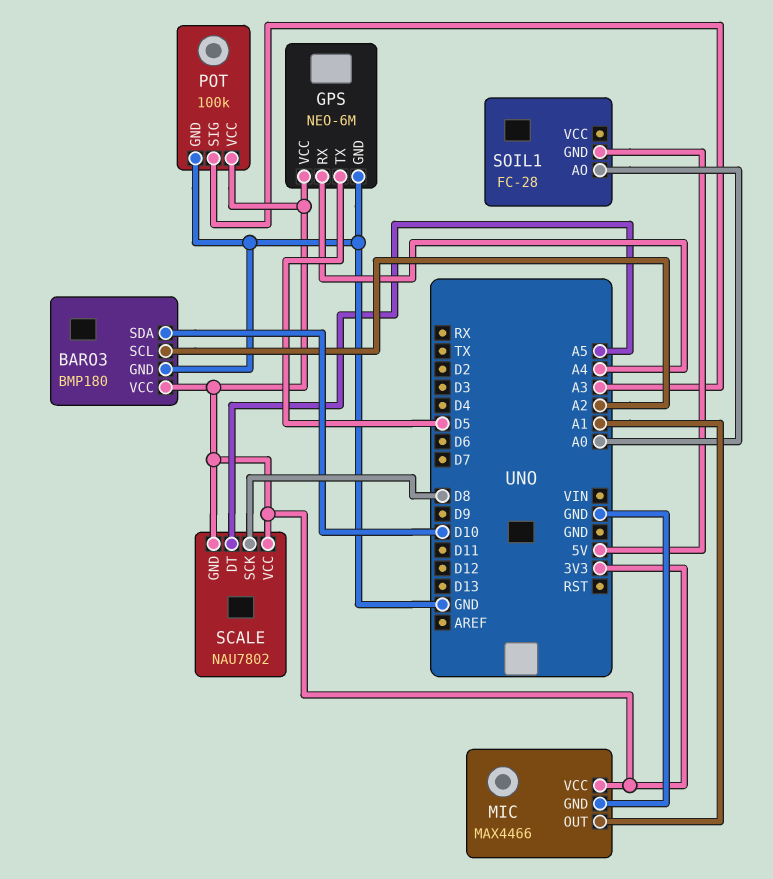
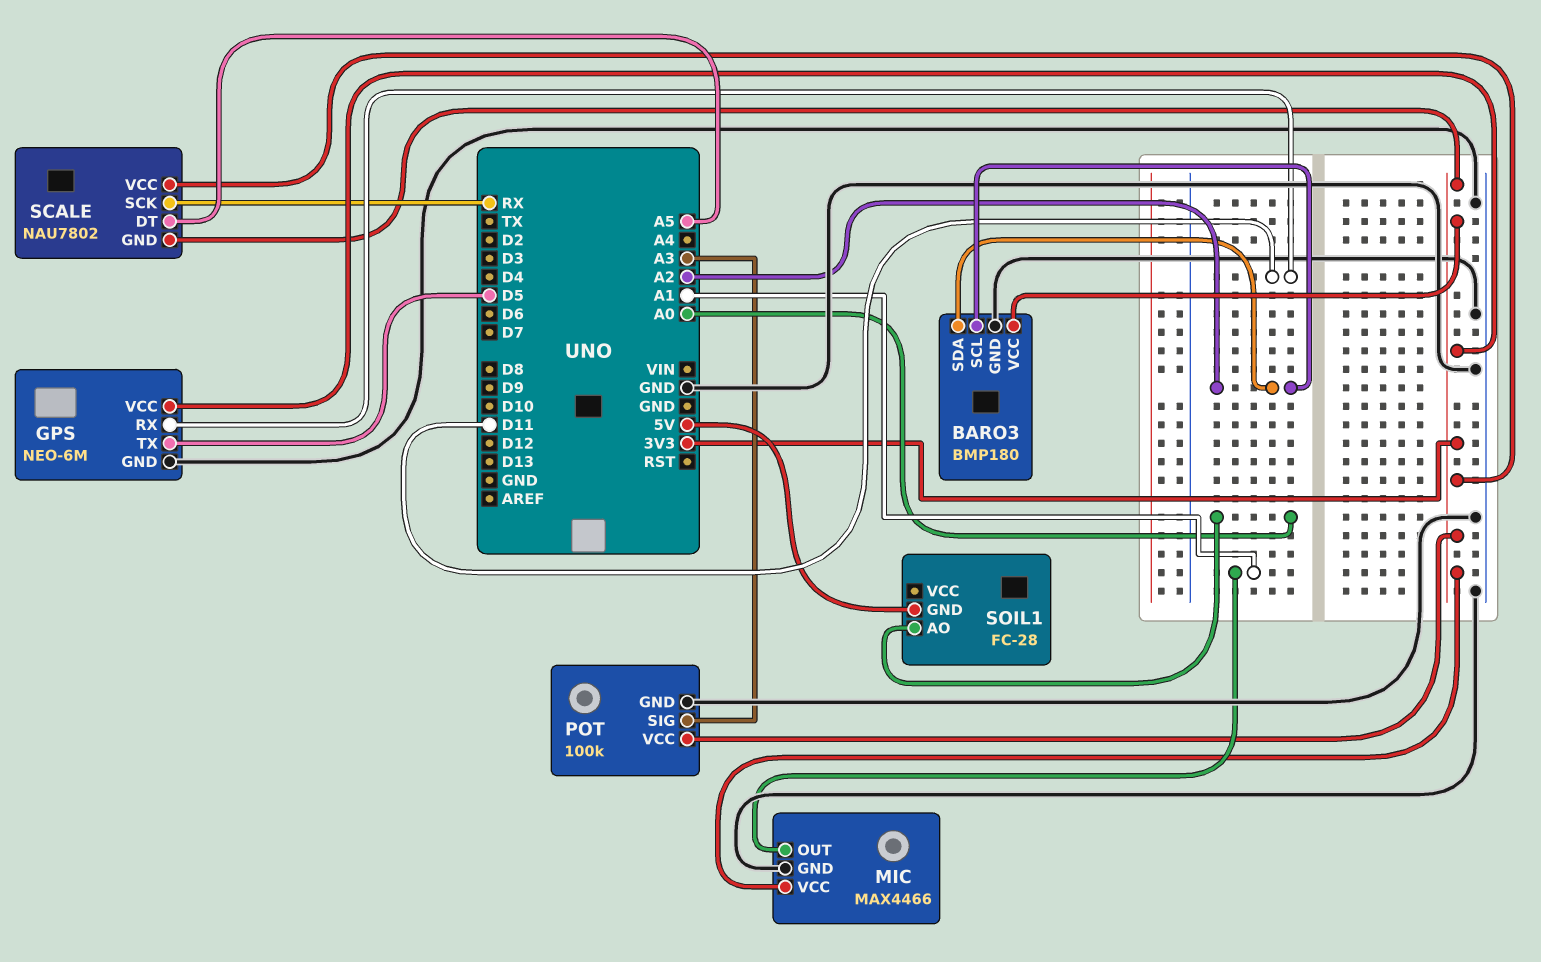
BARO3 pin SDA: D10 -> A2
GPS pin RX: A4 -> D11
SCALE pin SCK: D8 -> RX

